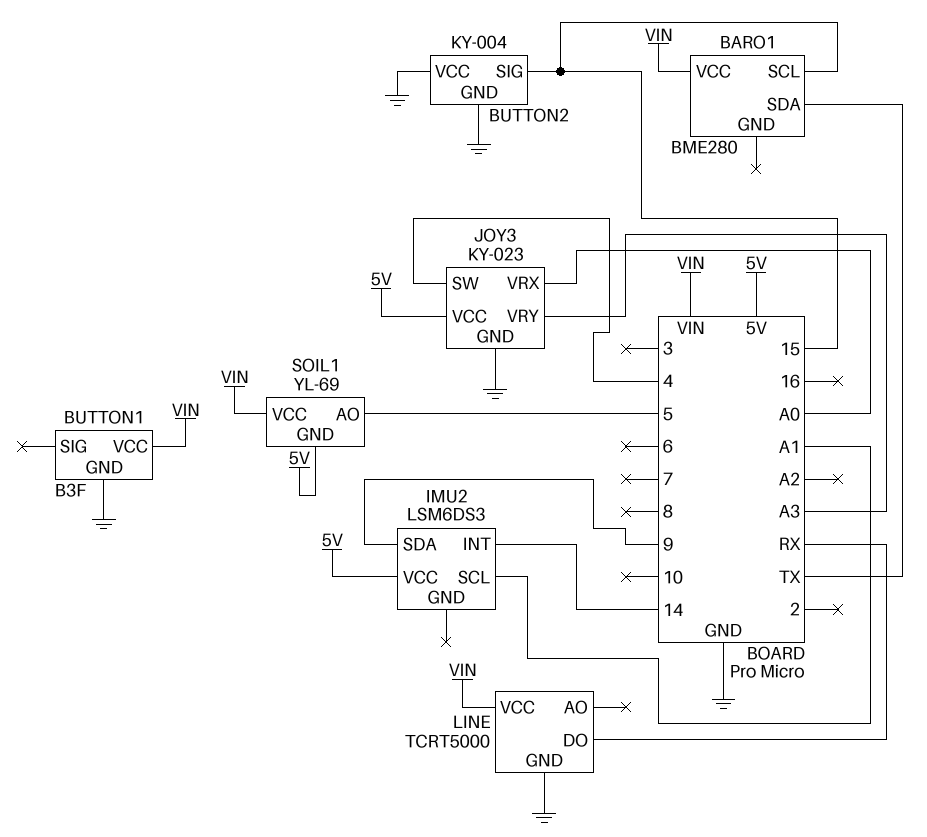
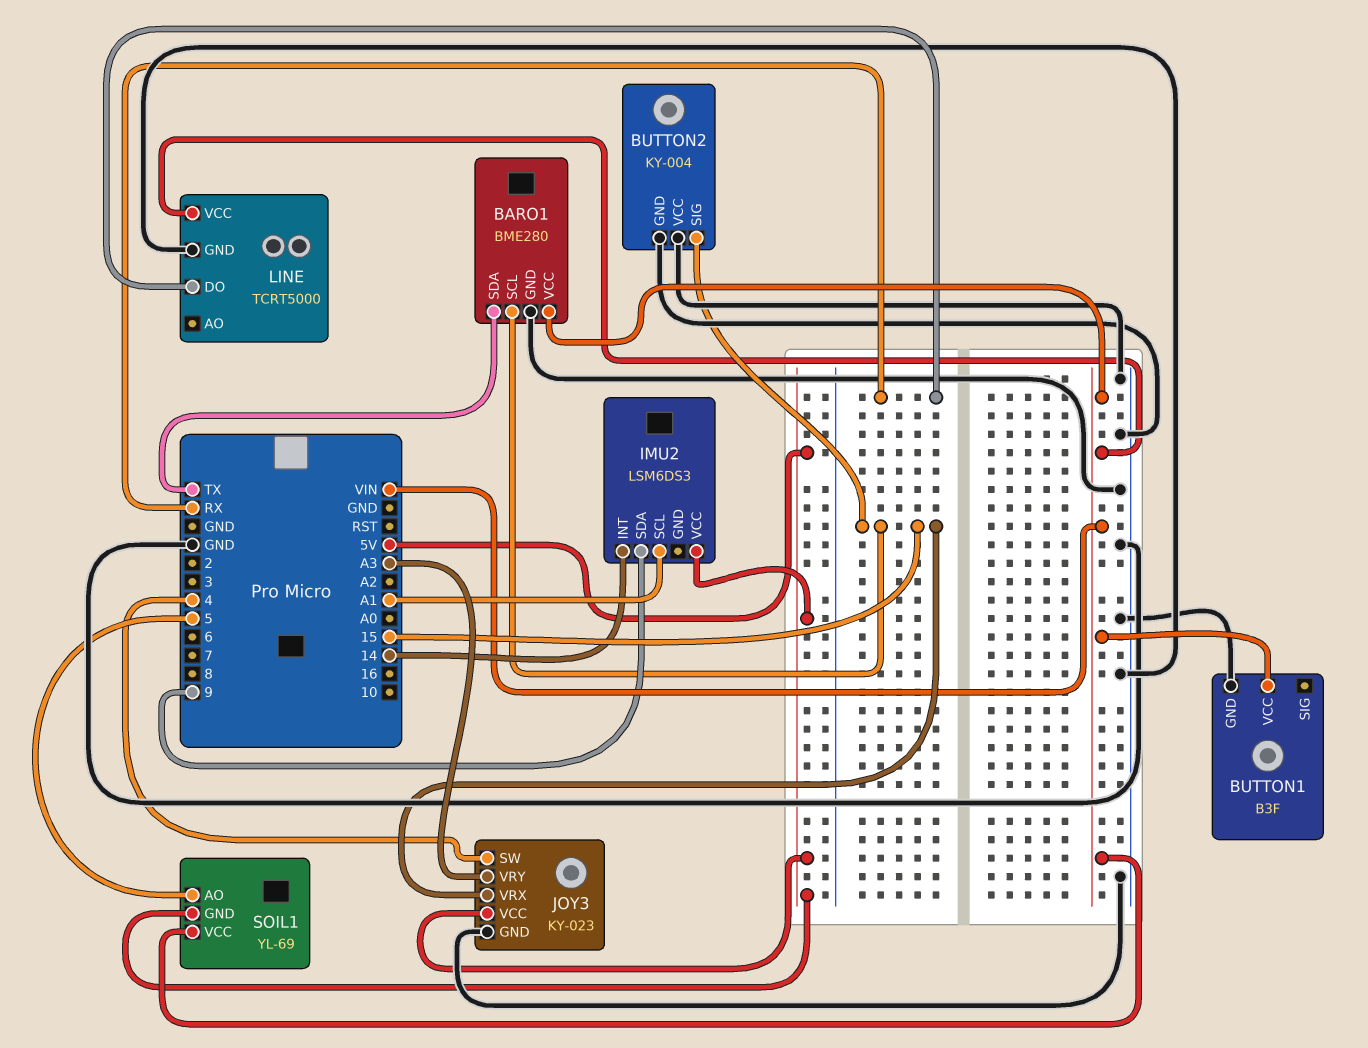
BARO1 pin GND: none -> GND
JOY3 pin VRX: A0 -> 15

